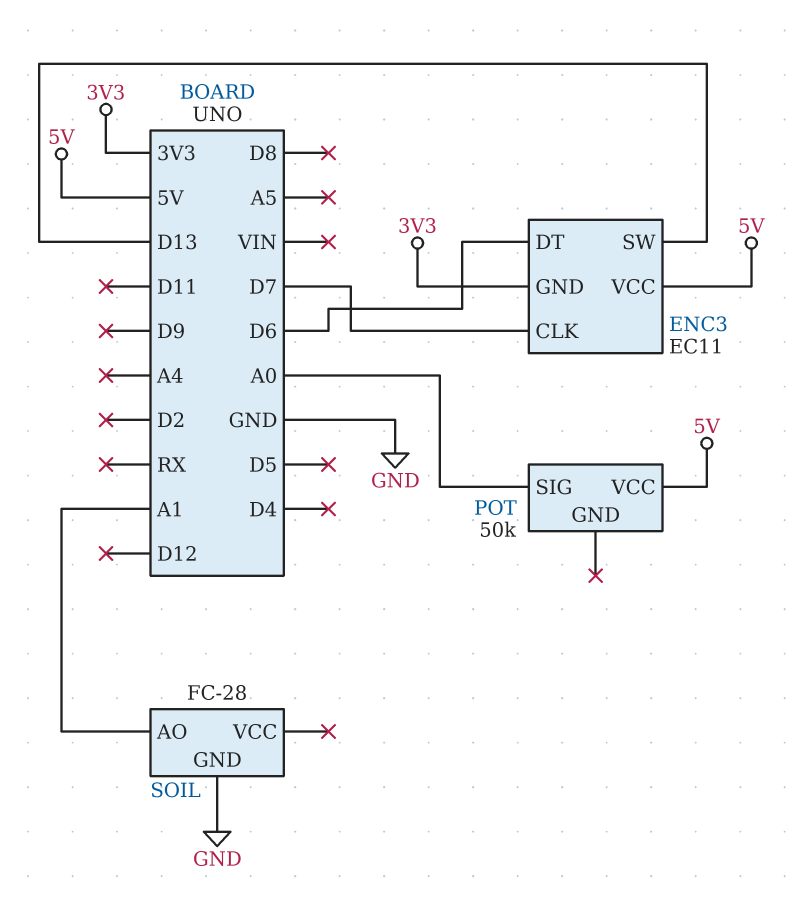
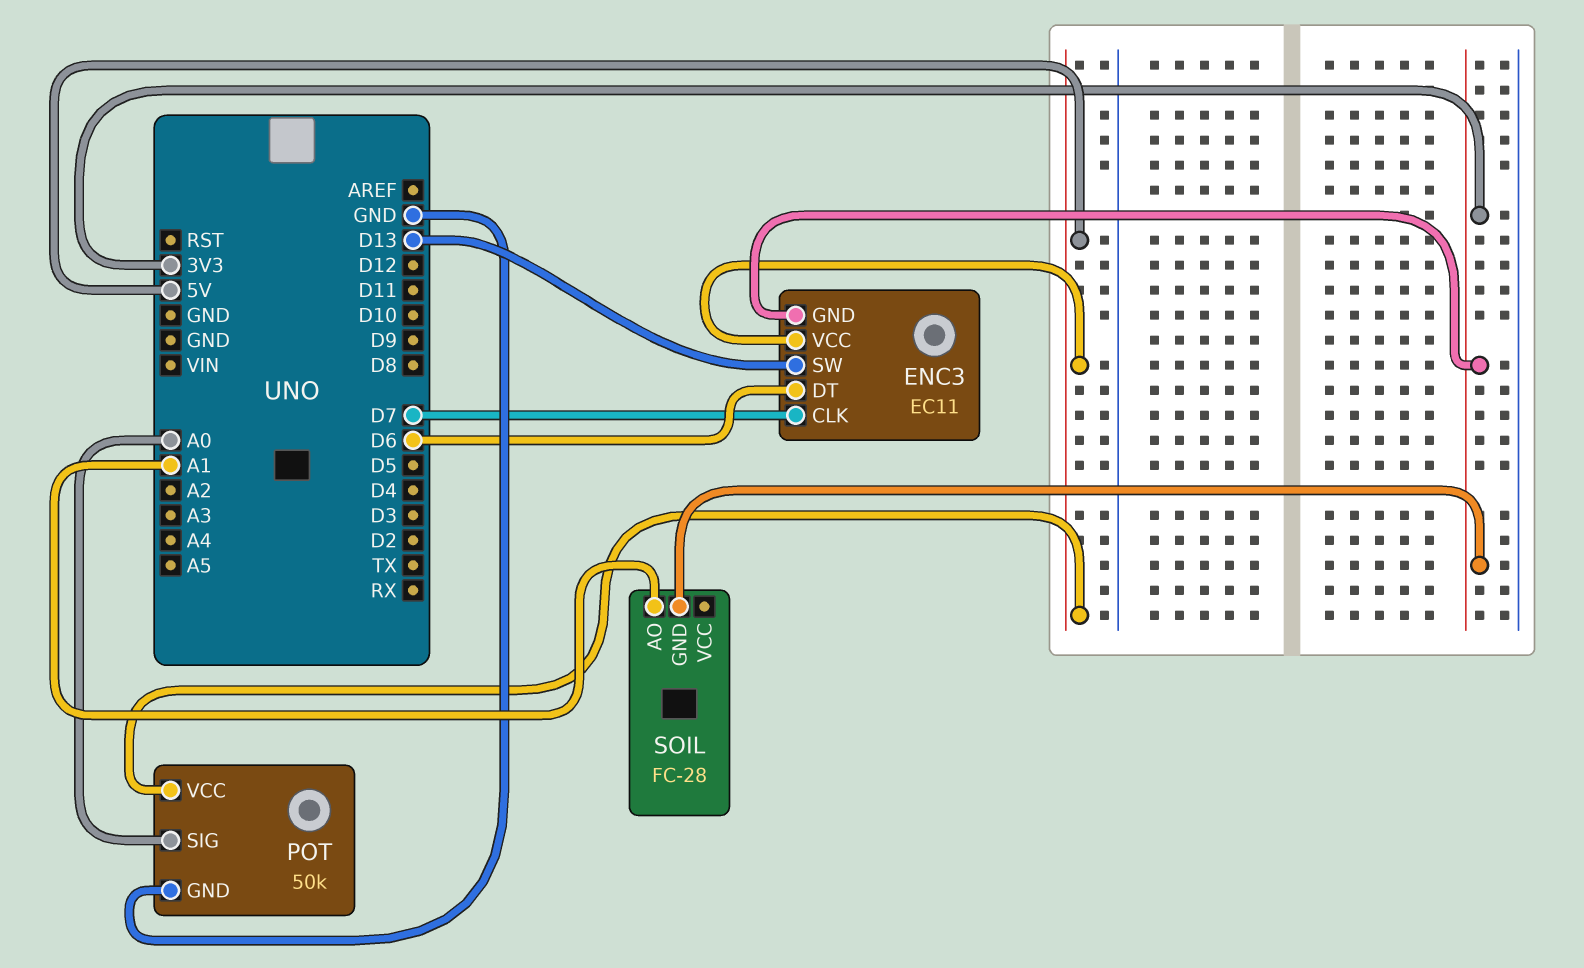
POT pin GND: none -> GND
SOIL pin GND: GND -> 3V3

